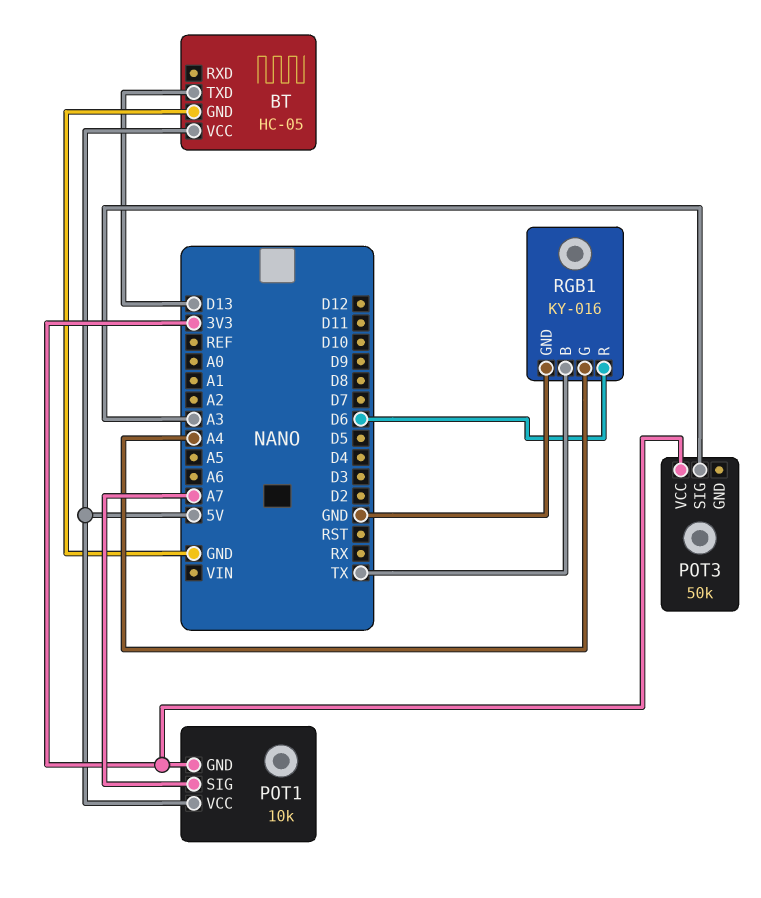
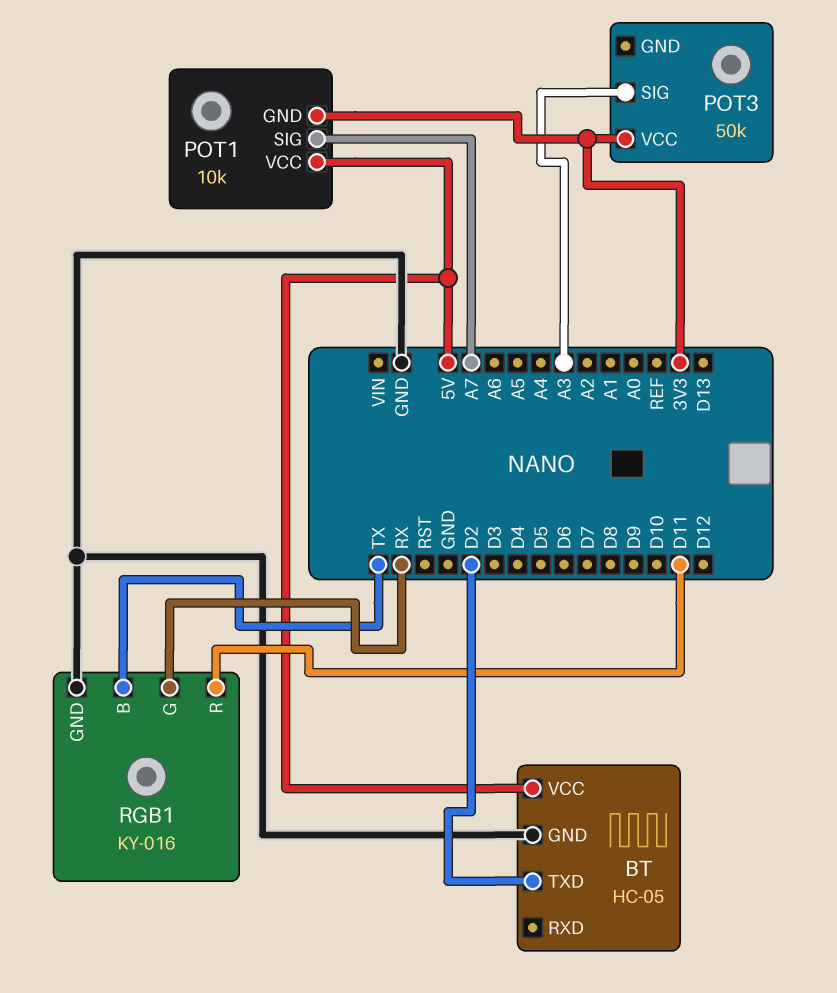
BT pin TXD: D13 -> D2
RGB1 pin G: A4 -> RX
RGB1 pin R: D6 -> D11

